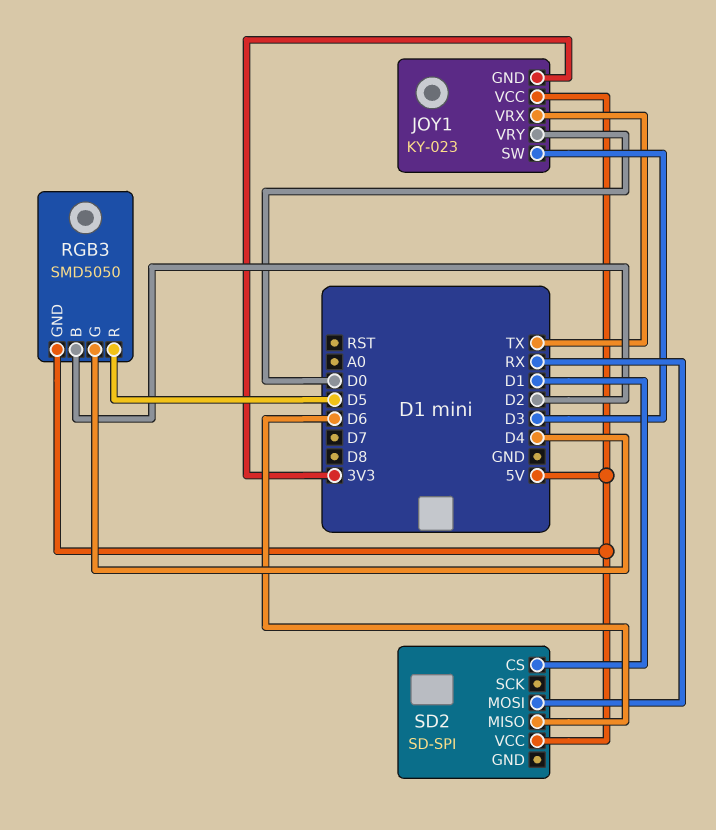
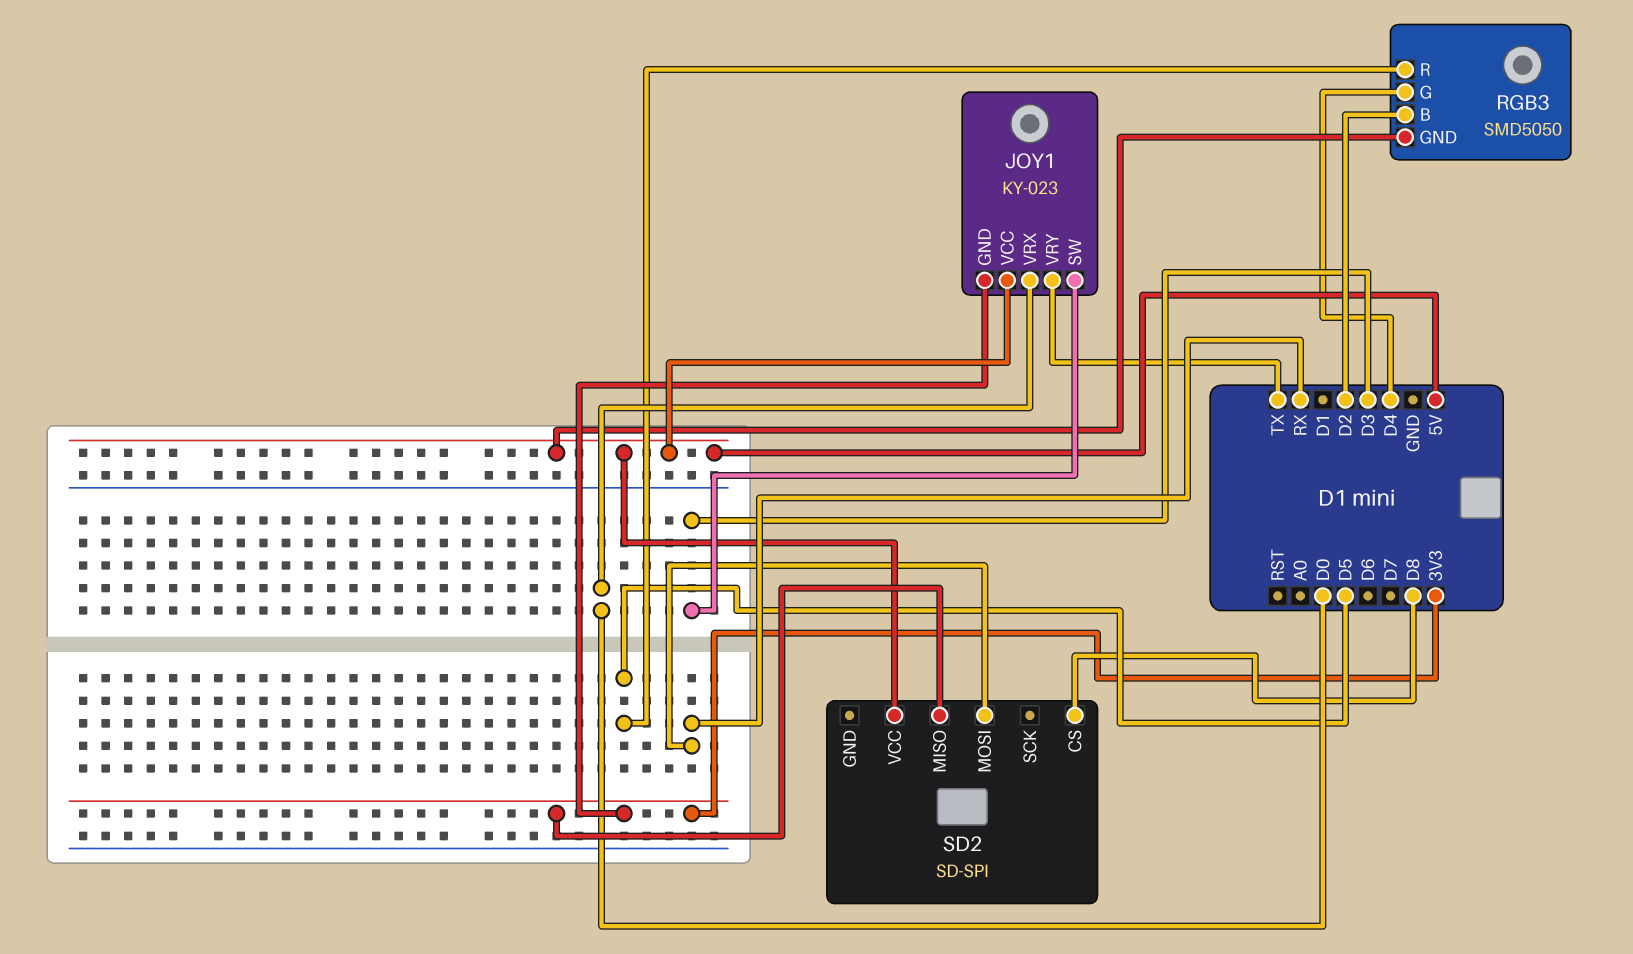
JOY1 pin VRX: TX -> D0
JOY1 pin VRY: D0 -> TX
SD2 pin CS: D1 -> D8
SD2 pin MISO: D6 -> 3V3

